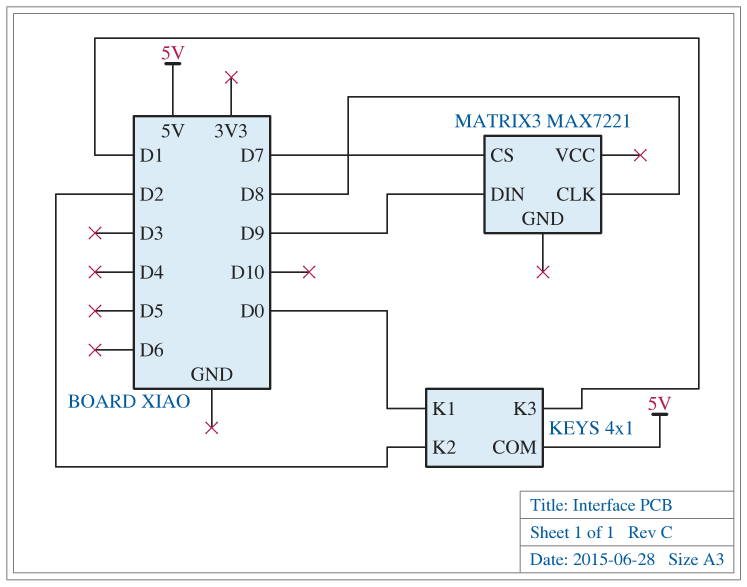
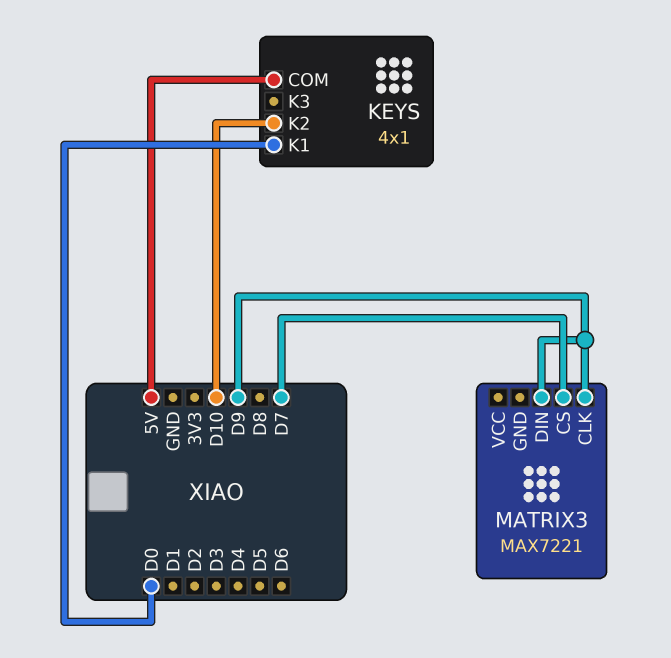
KEYS pin K2: D2 -> D10
KEYS pin K3: D1 -> none
MATRIX3 pin CLK: D8 -> D9

